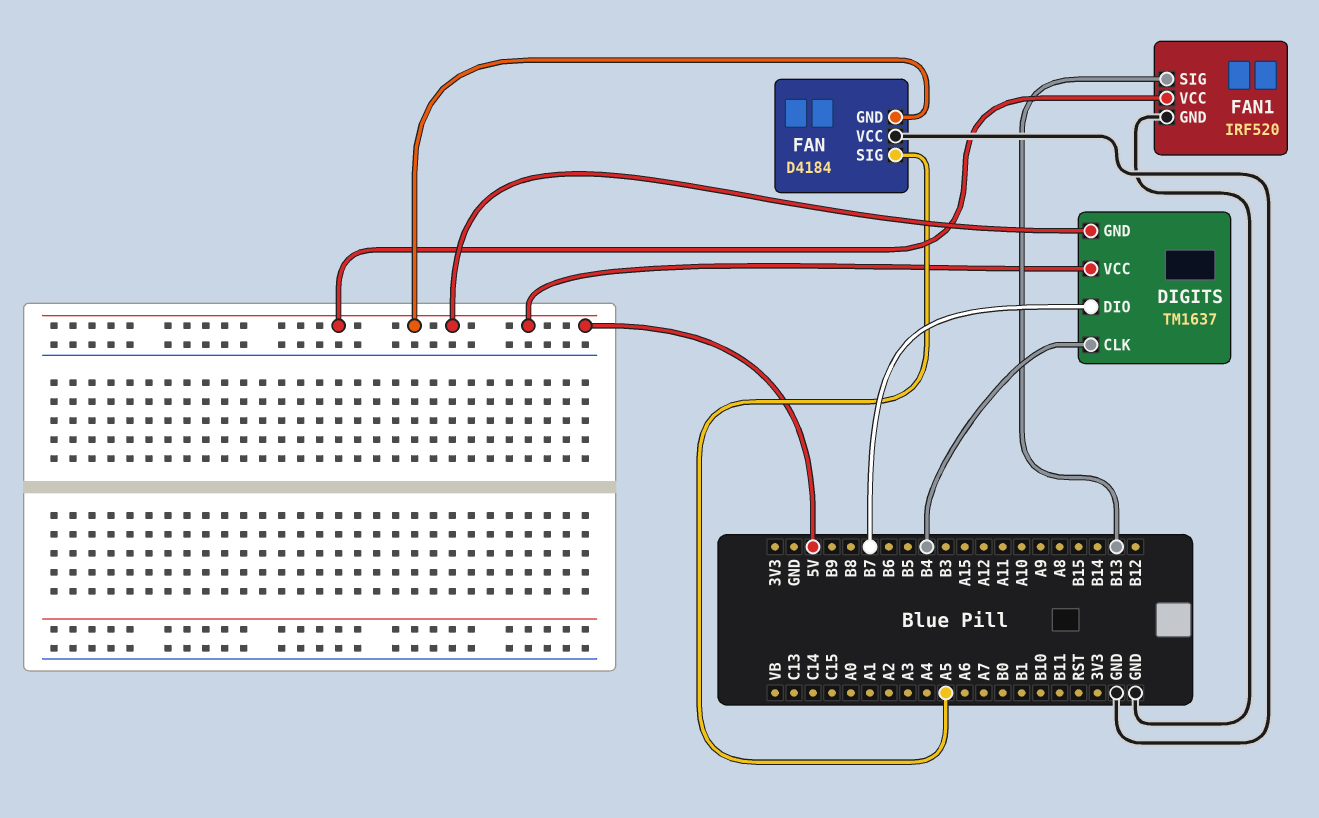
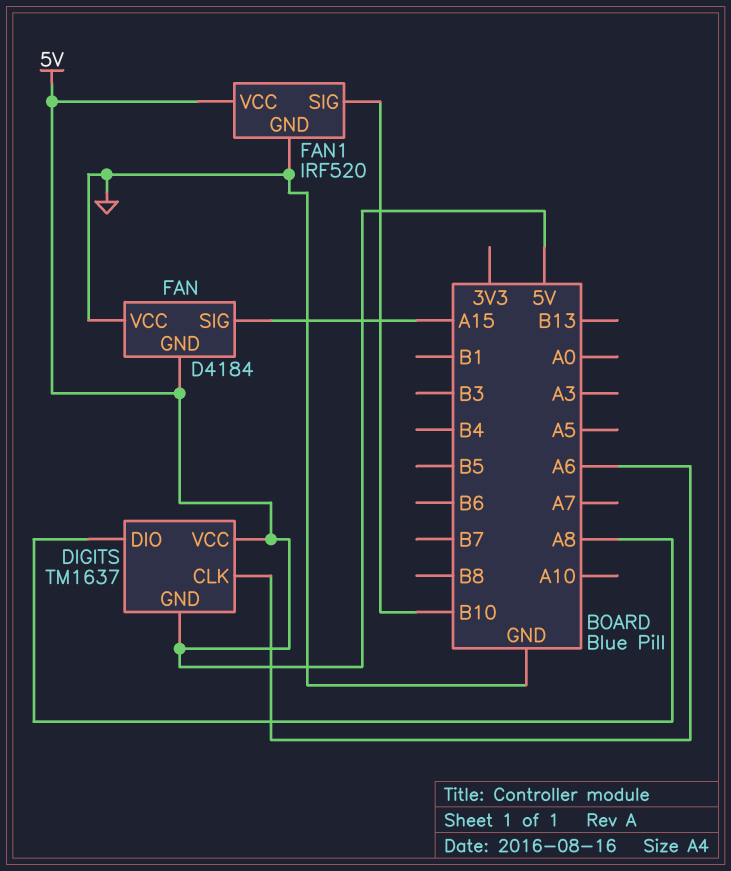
DIGITS pin CLK: B4 -> A6
DIGITS pin DIO: B7 -> A8
FAN pin SIG: A5 -> A15
FAN1 pin SIG: B13 -> B10

